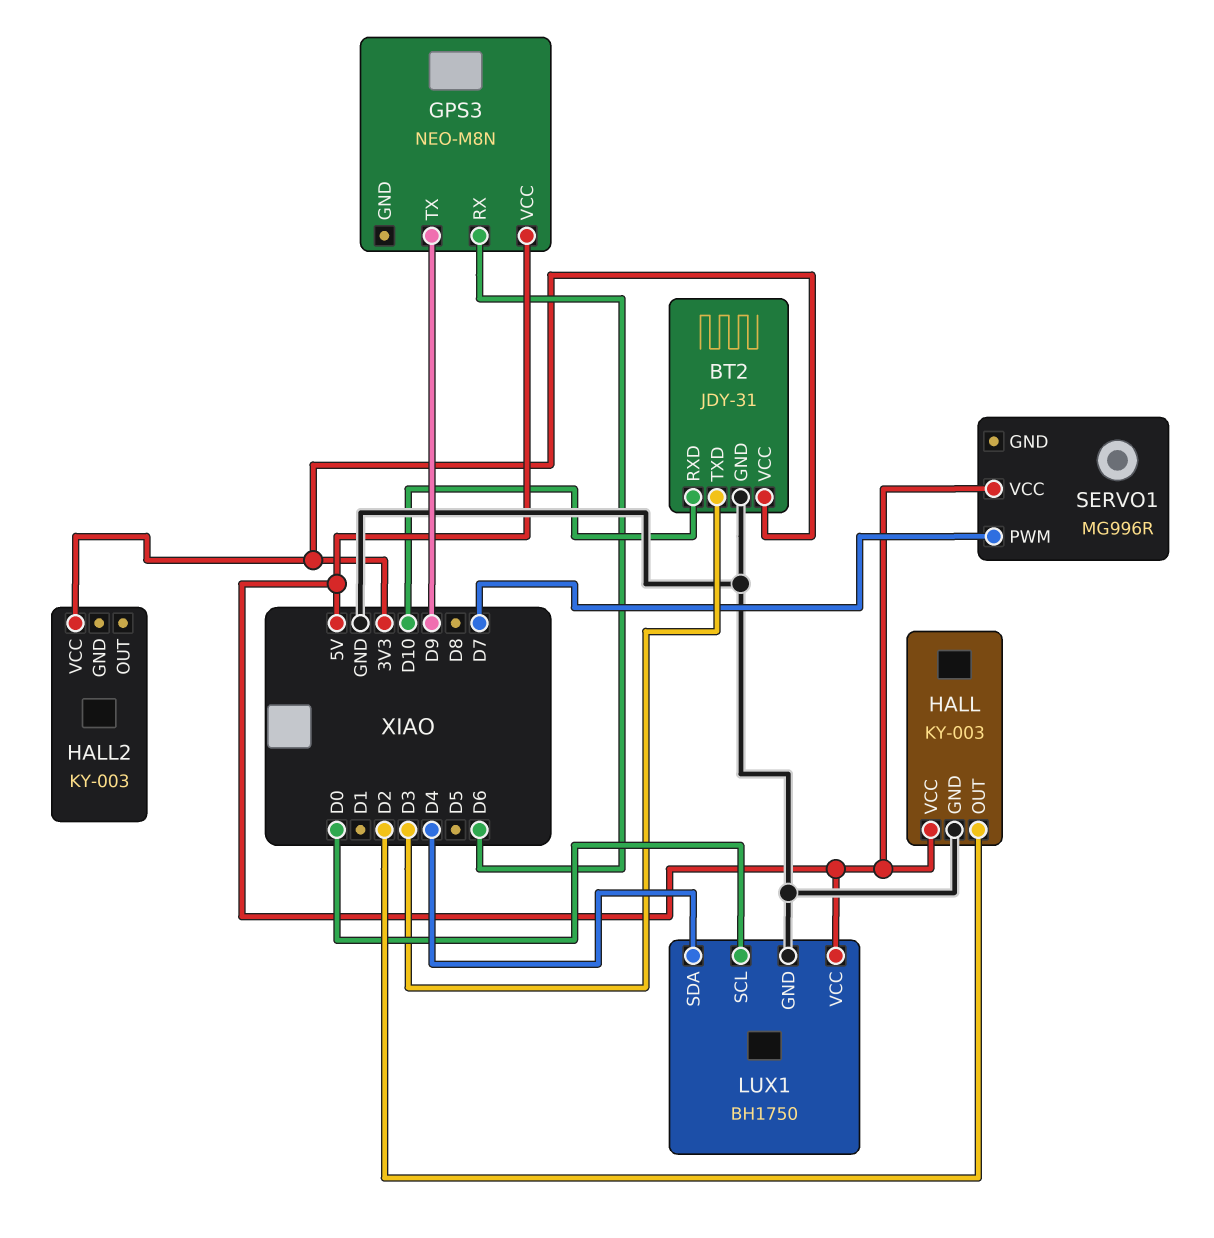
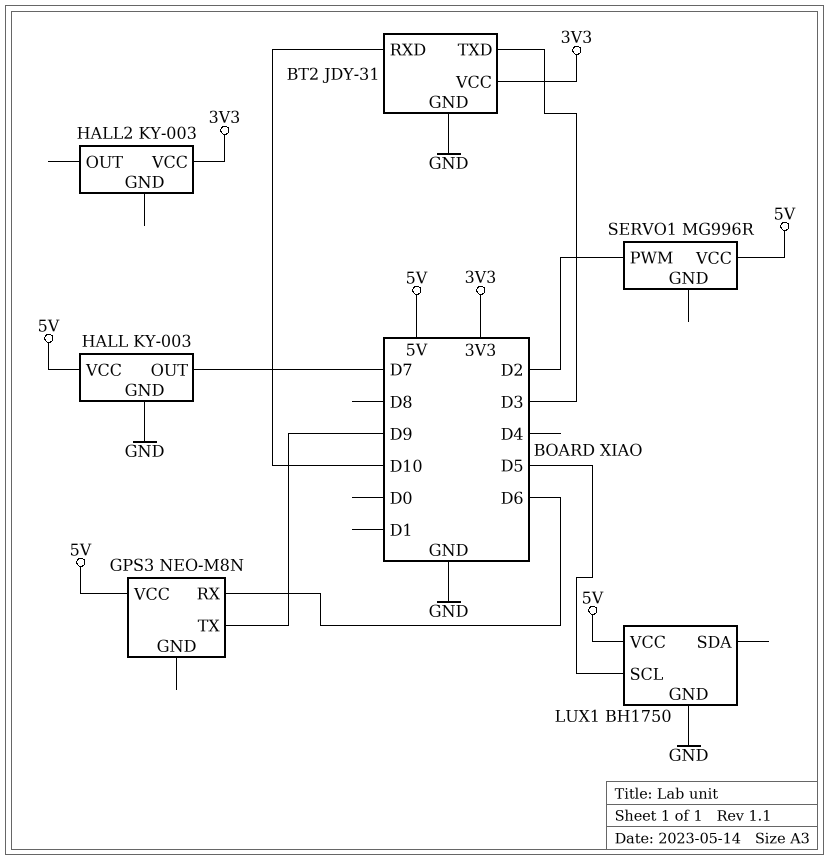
HALL pin OUT: D2 -> D7
LUX1 pin SCL: D0 -> D5
LUX1 pin SDA: D4 -> none
SERVO1 pin PWM: D7 -> D2

